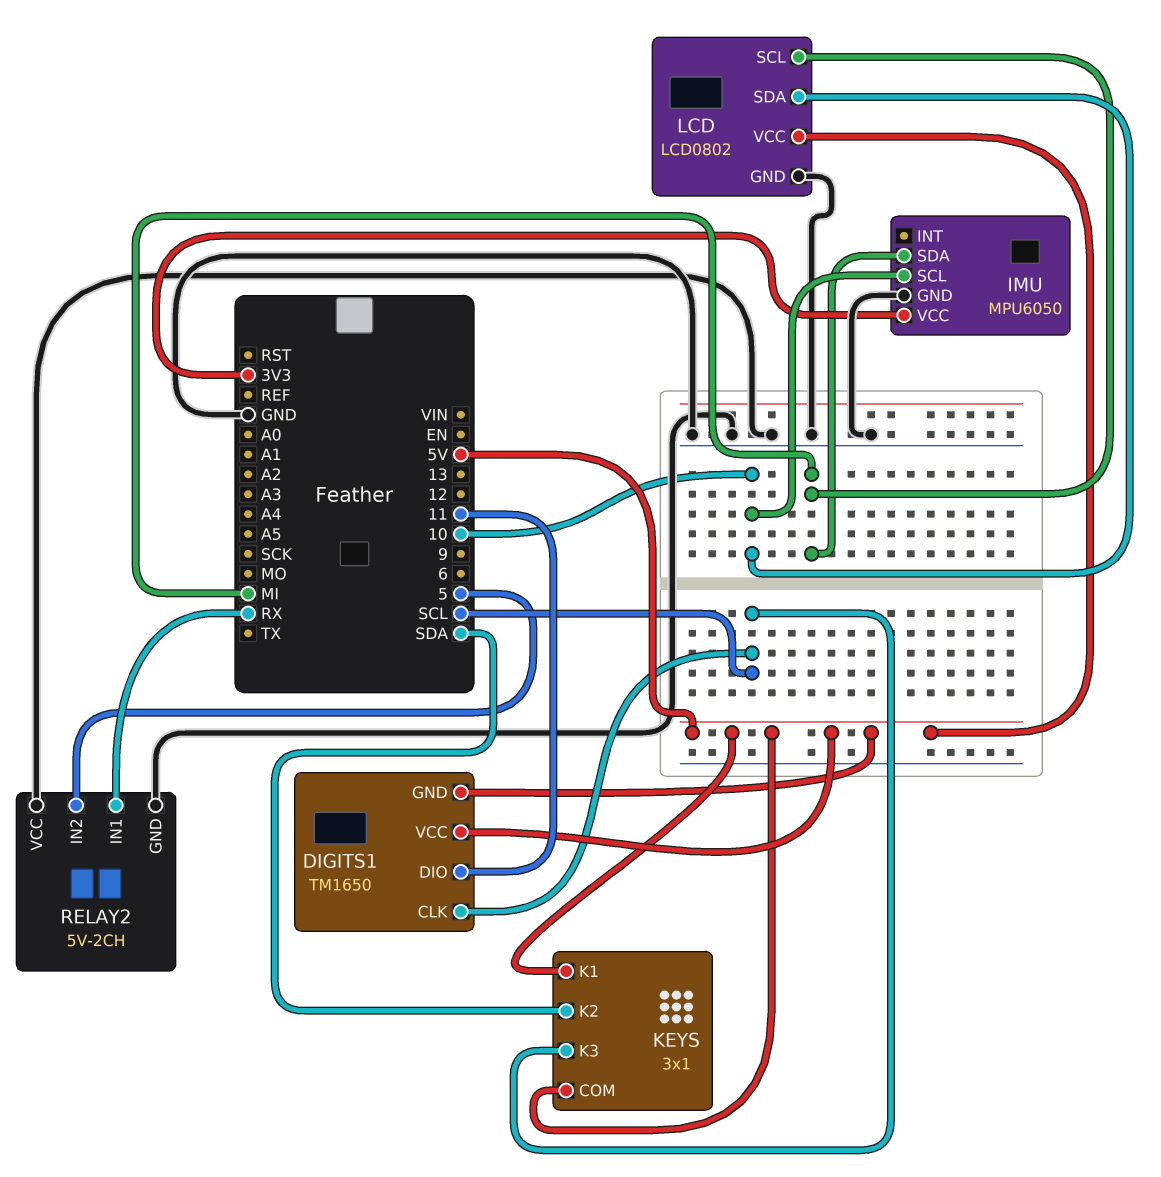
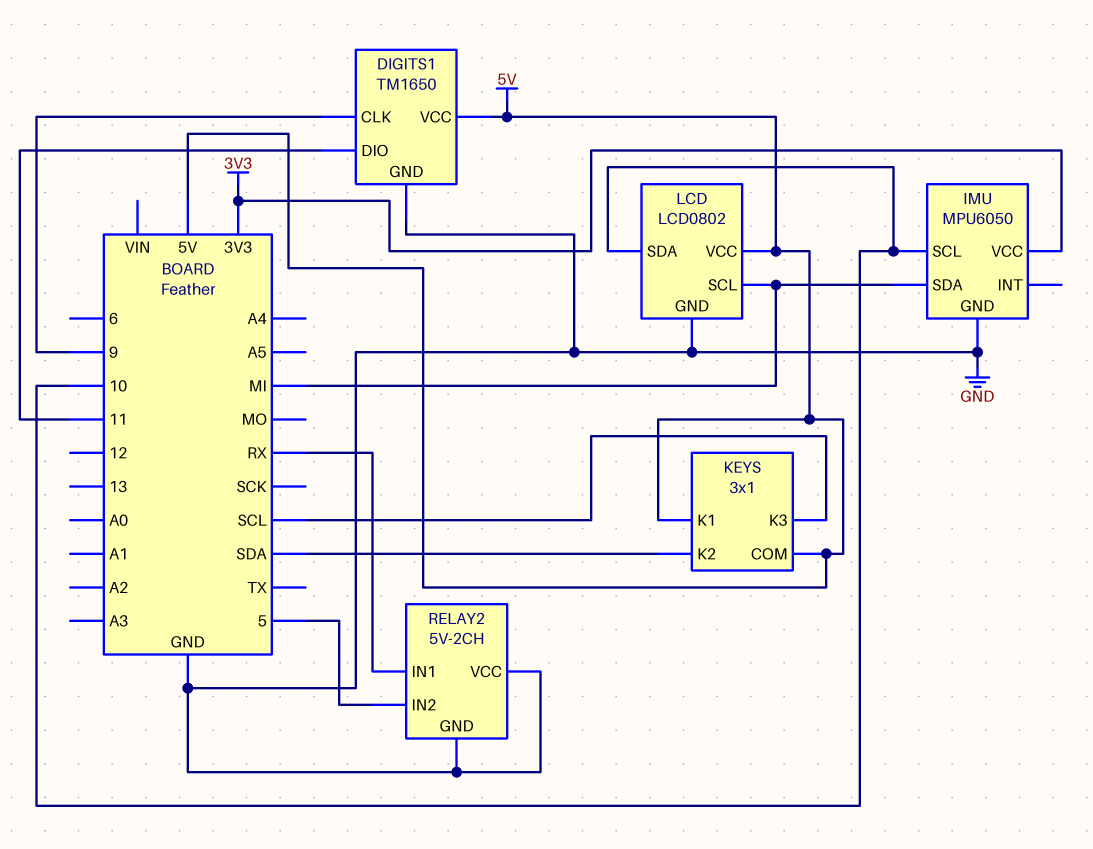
DIGITS1 pin CLK: SCL -> 9
DIGITS1 pin GND: 5V -> GND

